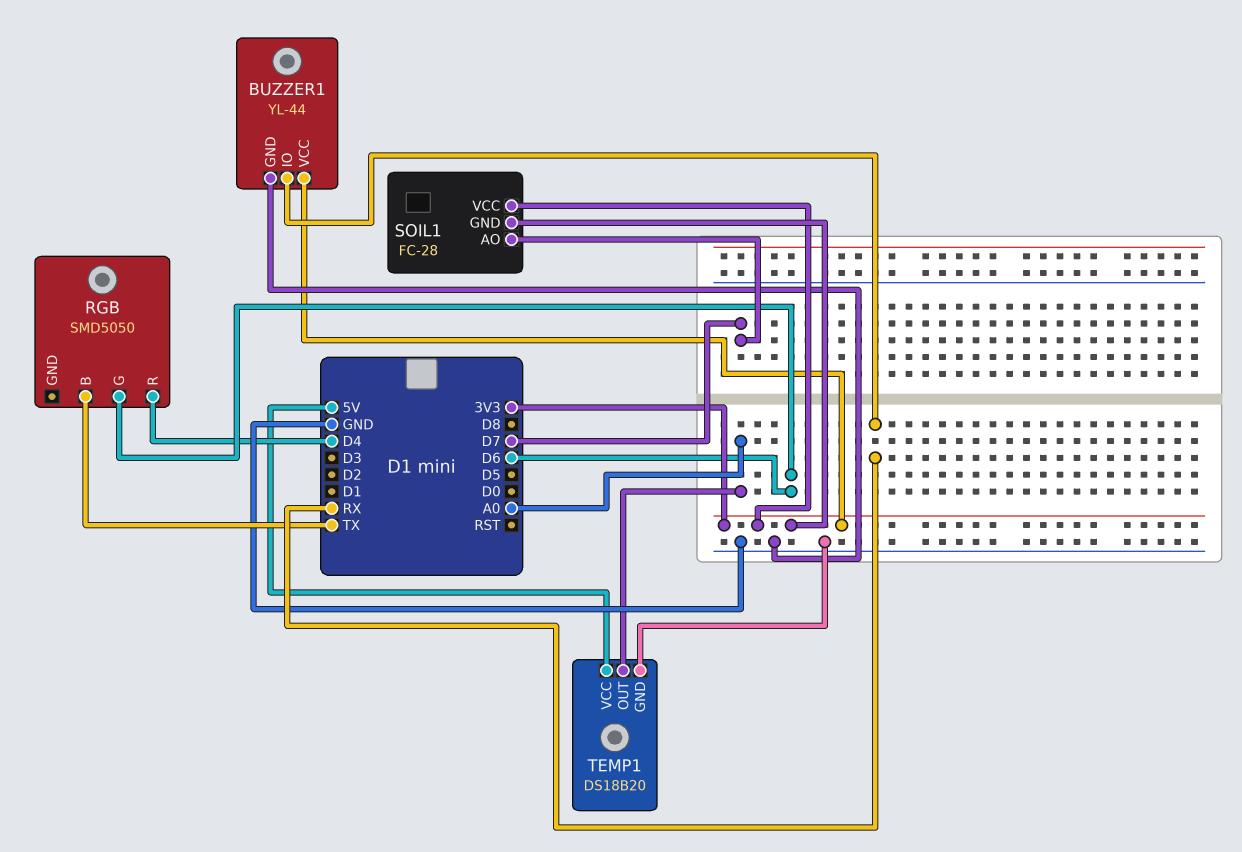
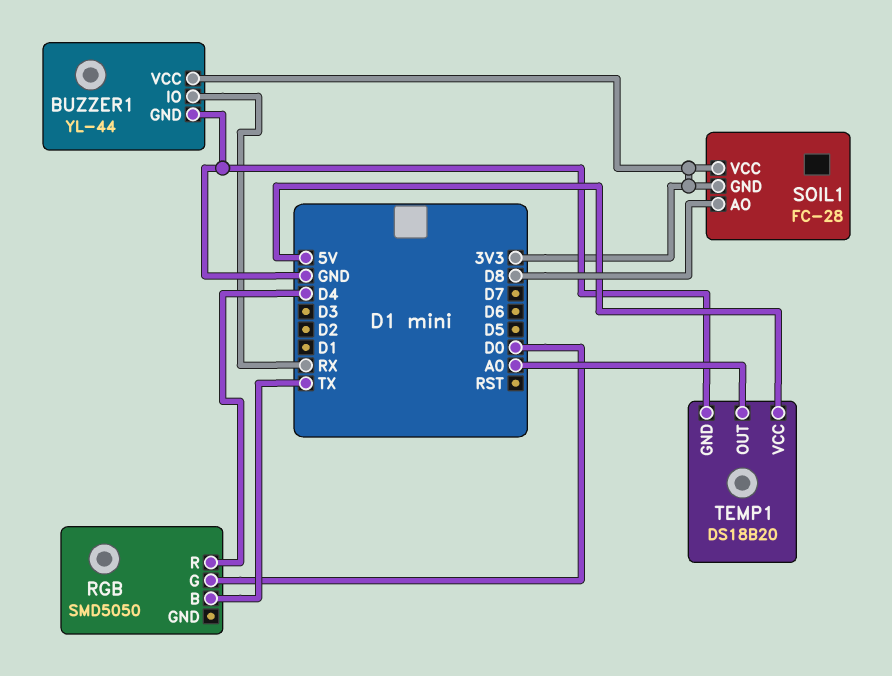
RGB pin G: D6 -> D0
SOIL1 pin AO: D7 -> D8

